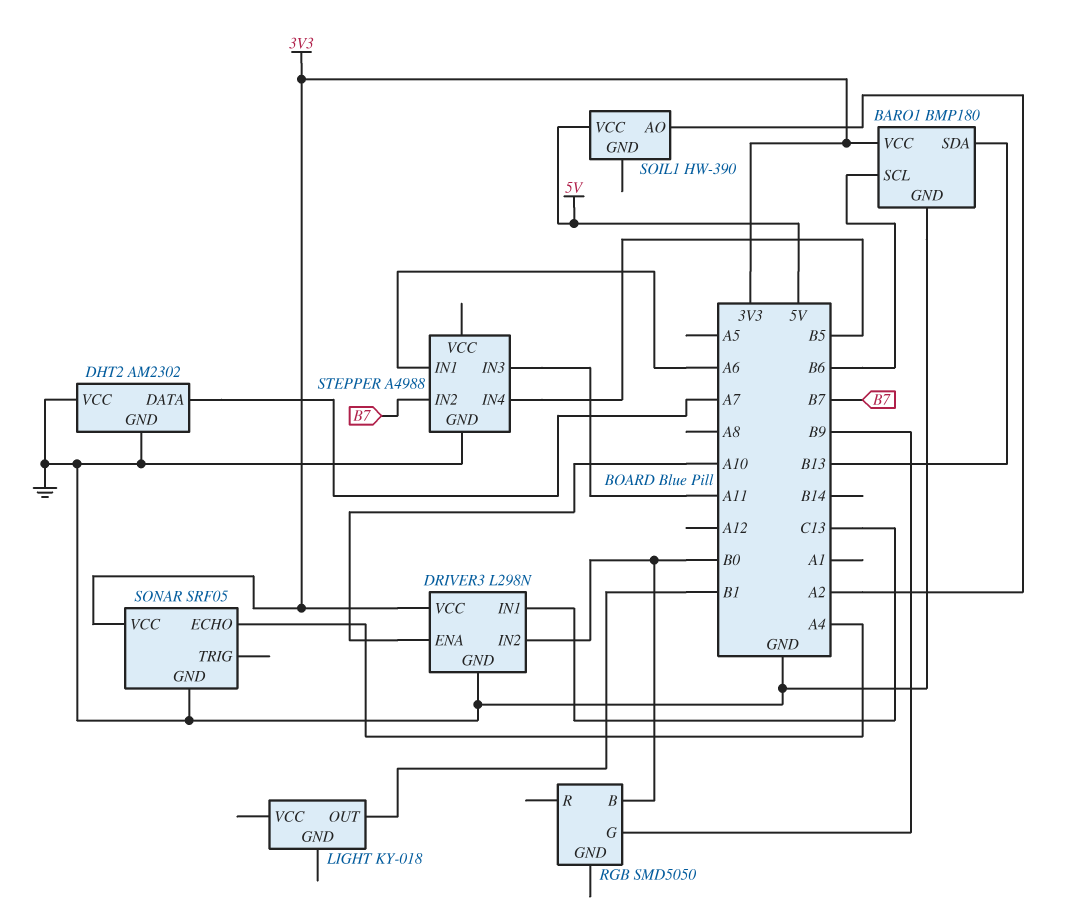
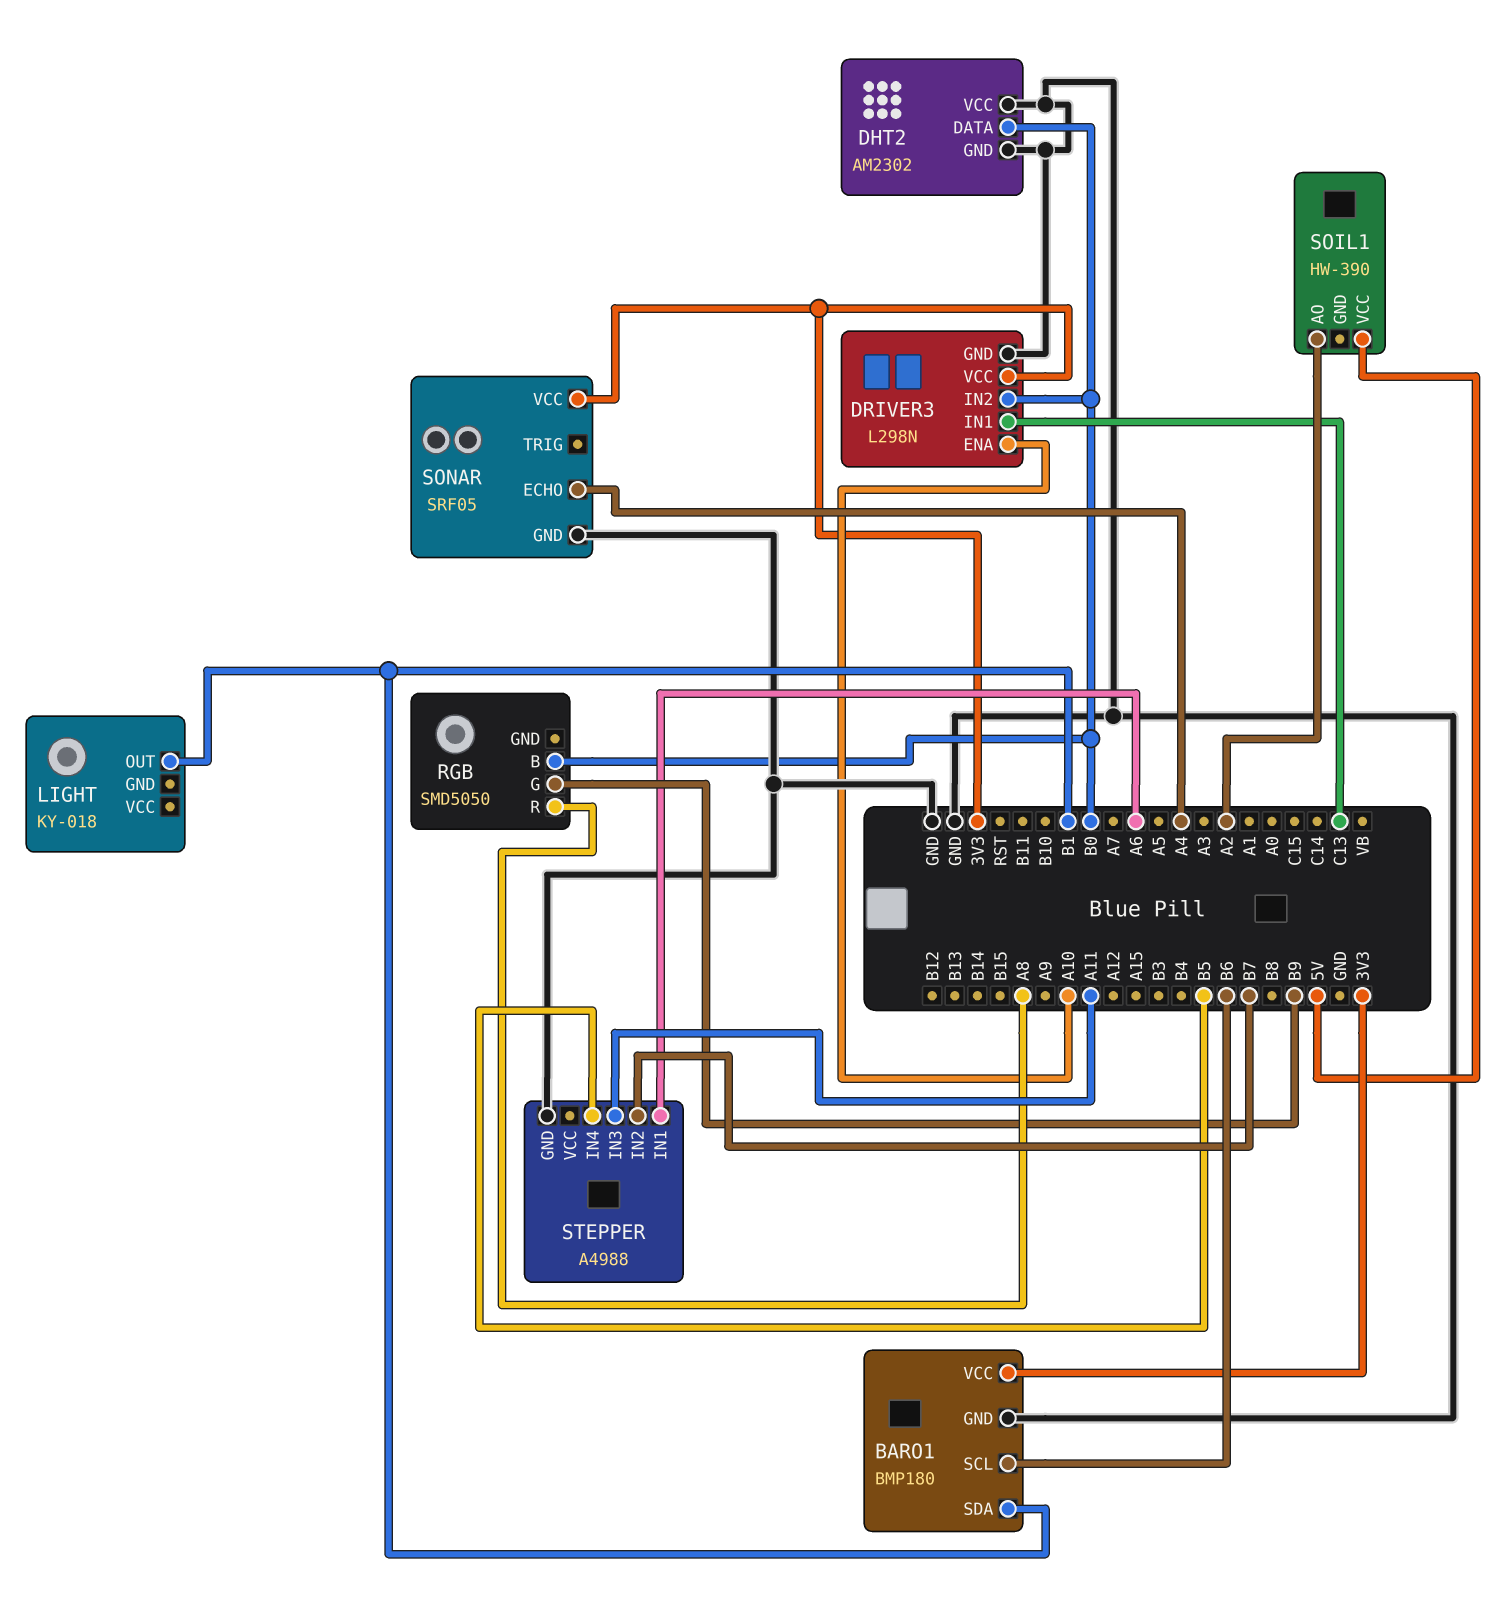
BARO1 pin SDA: B13 -> B1
DHT2 pin DATA: A7 -> B0
RGB pin R: none -> A8

